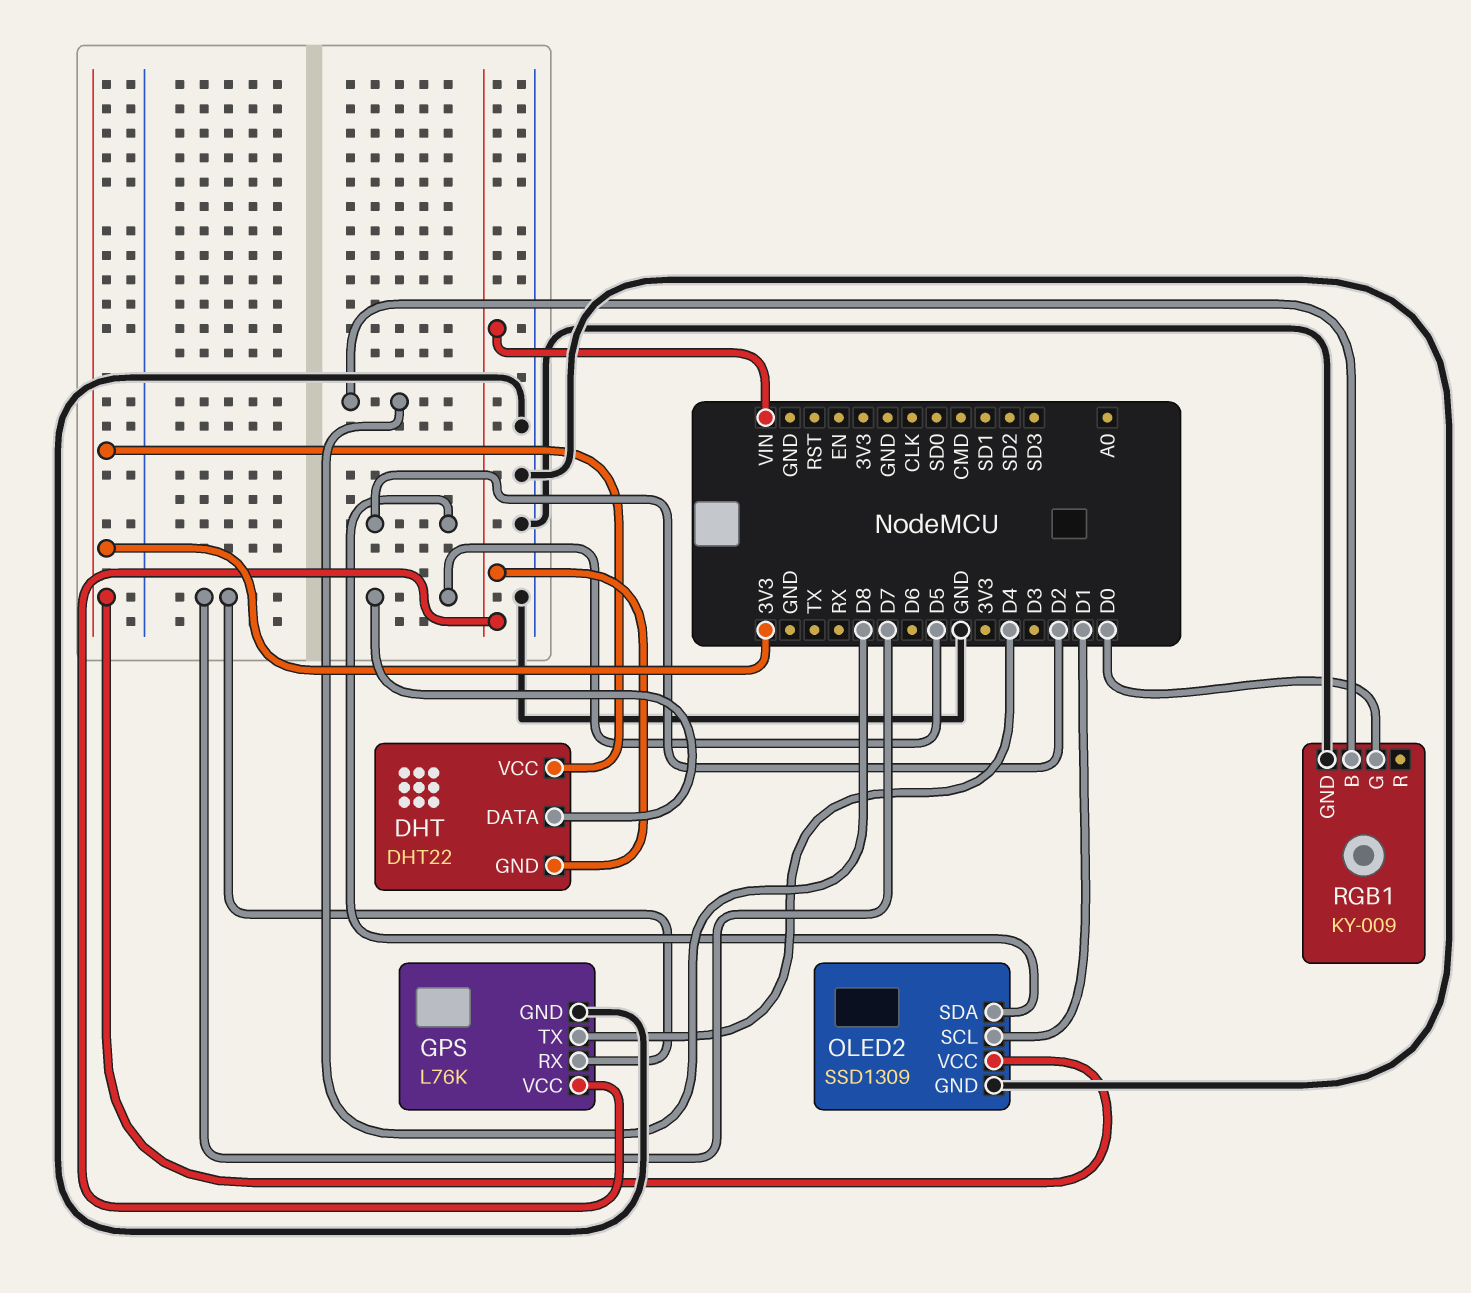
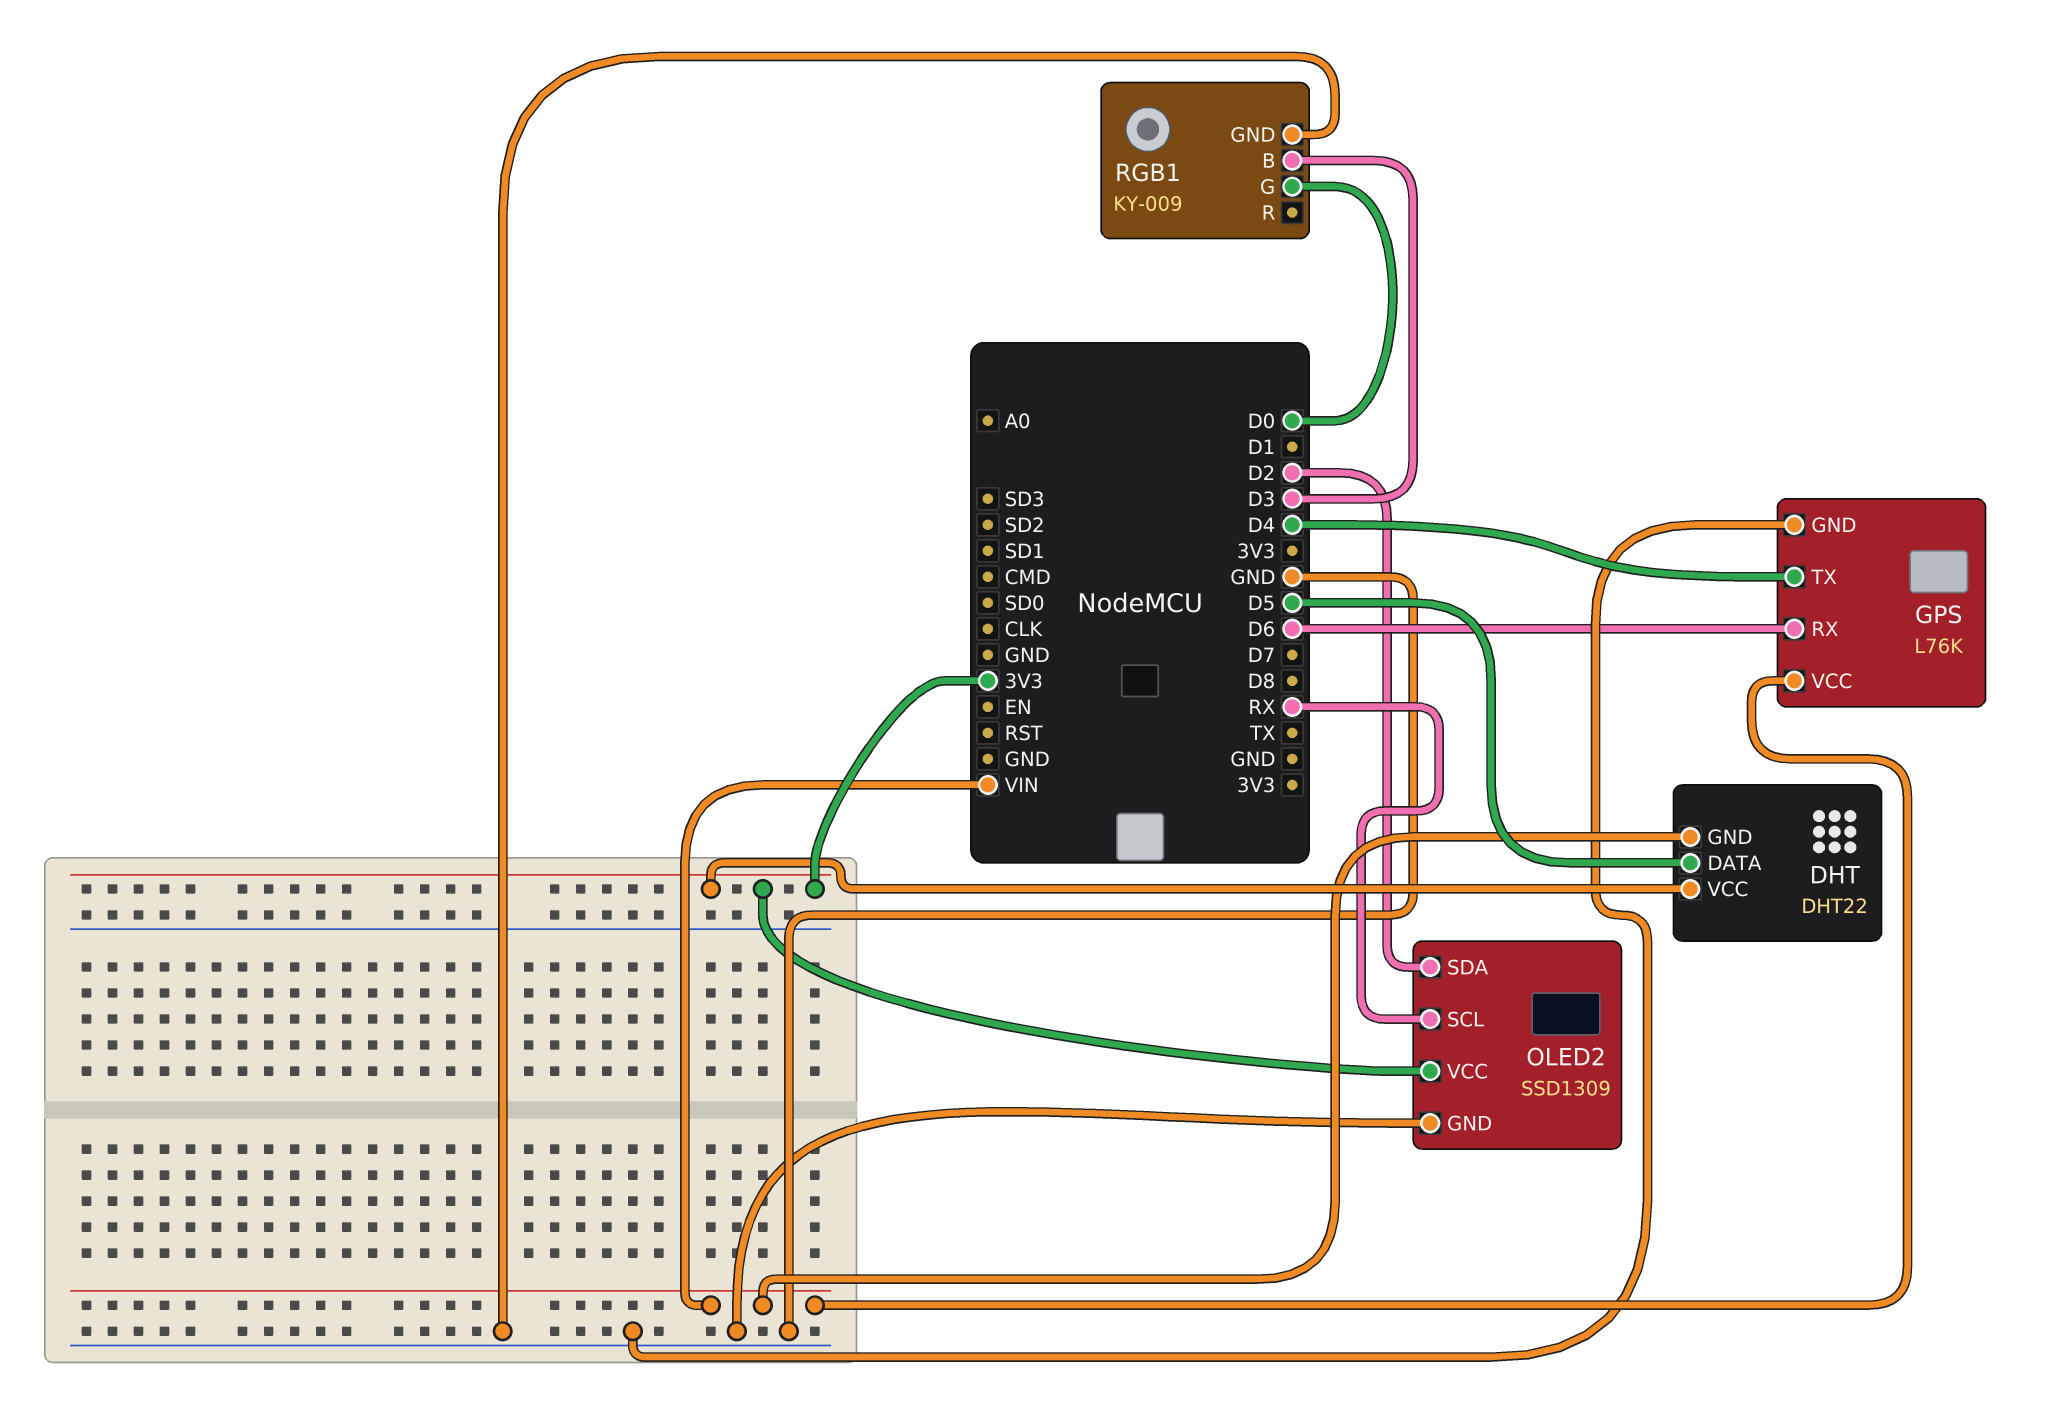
GPS pin RX: D7 -> D6
OLED2 pin SCL: D1 -> RX
RGB1 pin B: D8 -> D3

